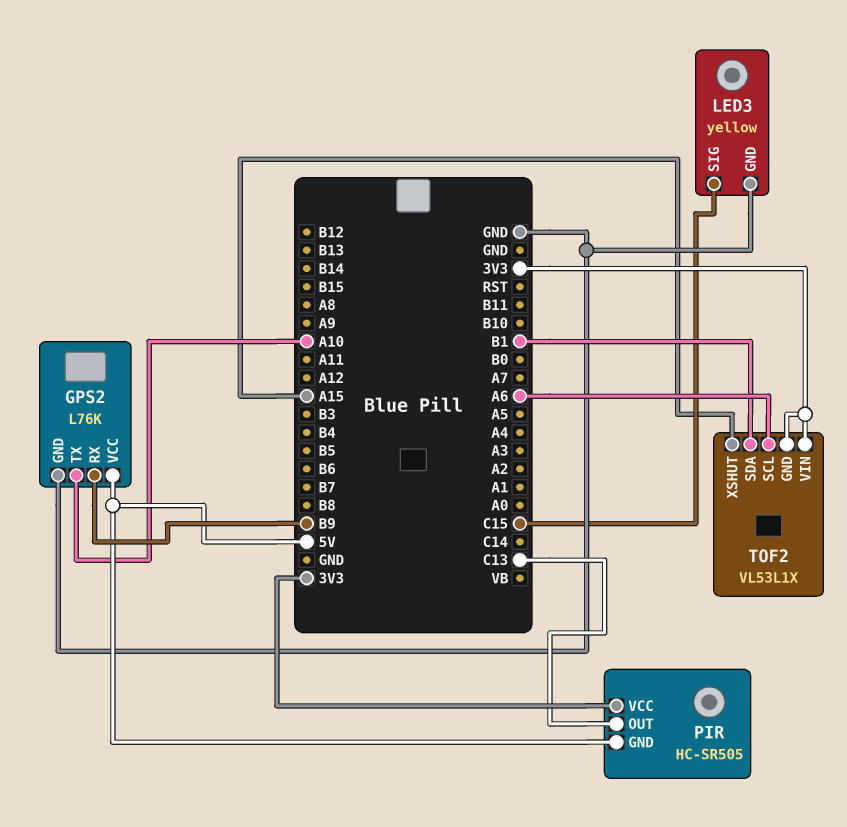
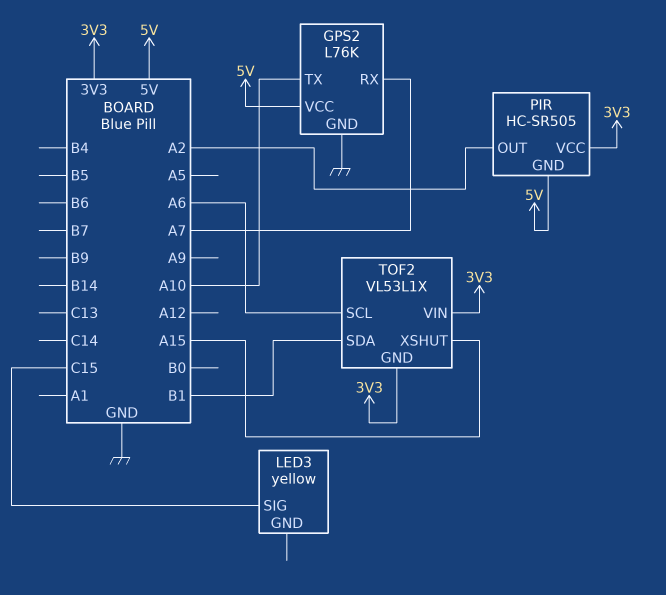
GPS2 pin RX: B9 -> A7
LED3 pin GND: GND -> none
PIR pin OUT: C13 -> A2

